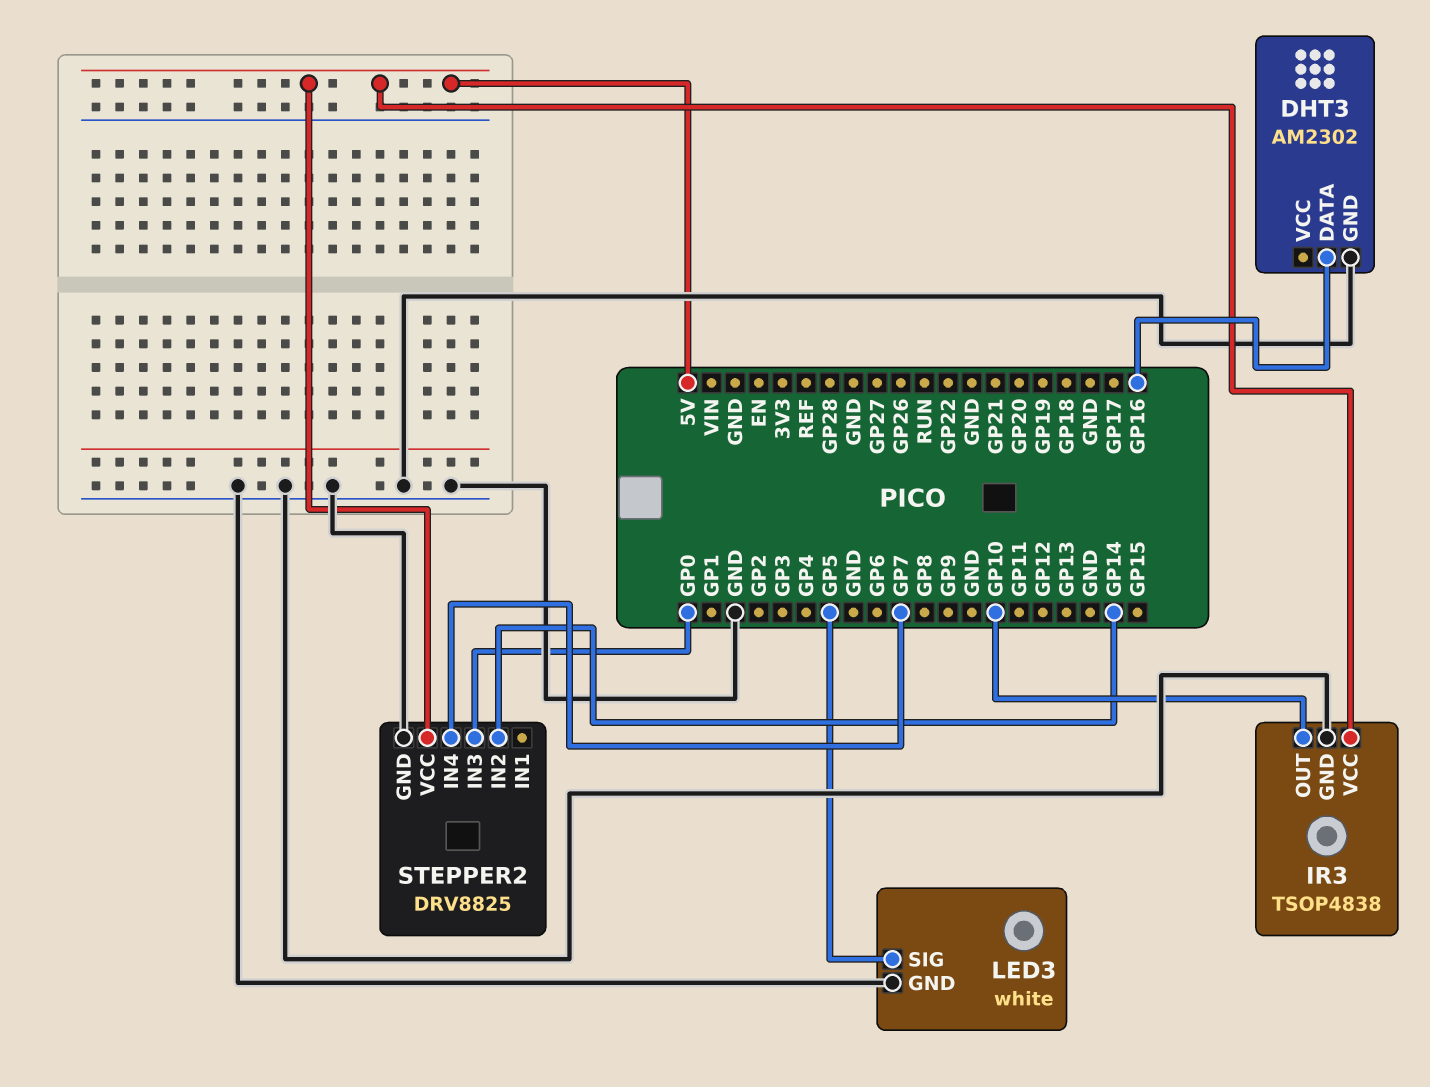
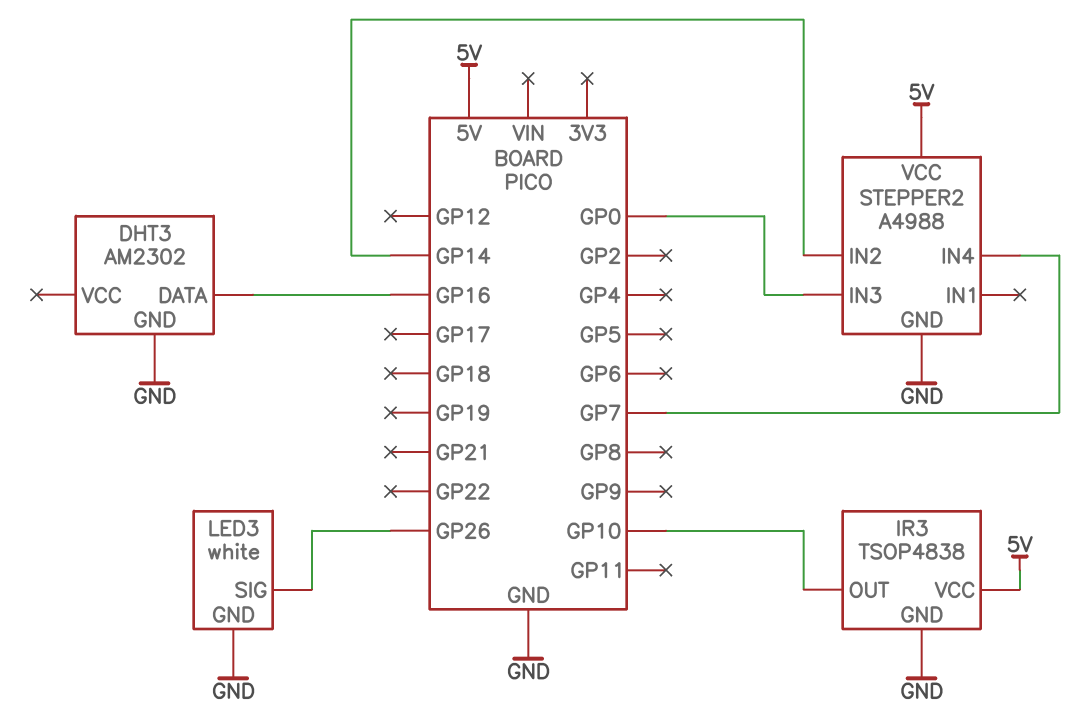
LED3 pin SIG: GP5 -> GP26
STEPPER2: DRV8825 -> A4988

